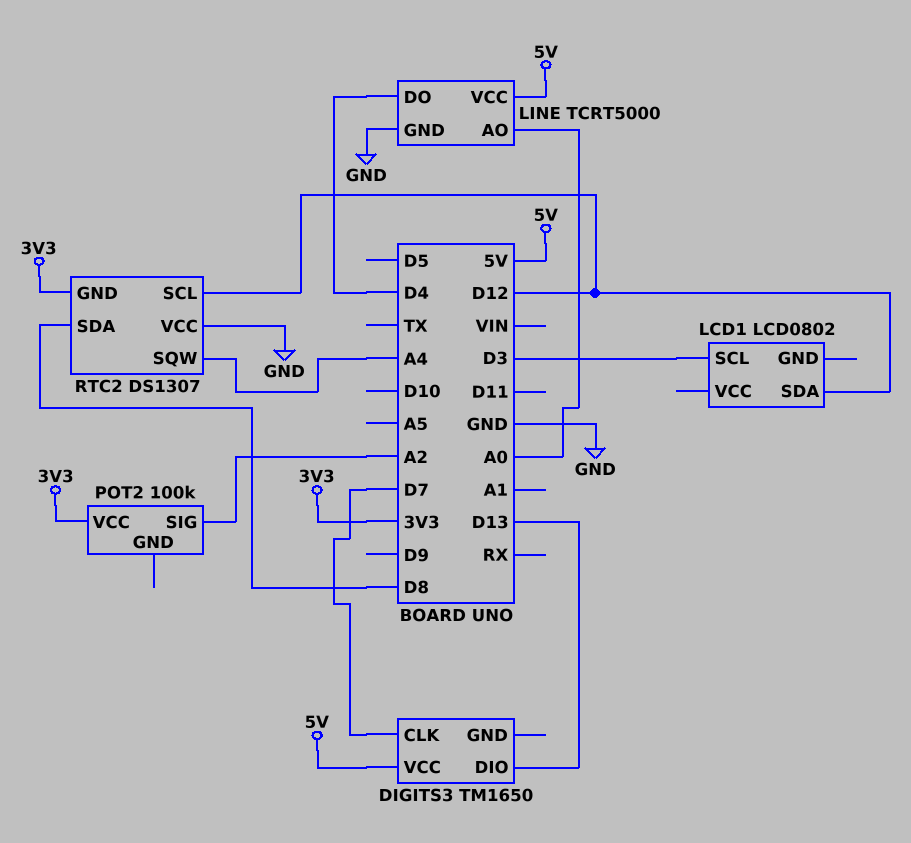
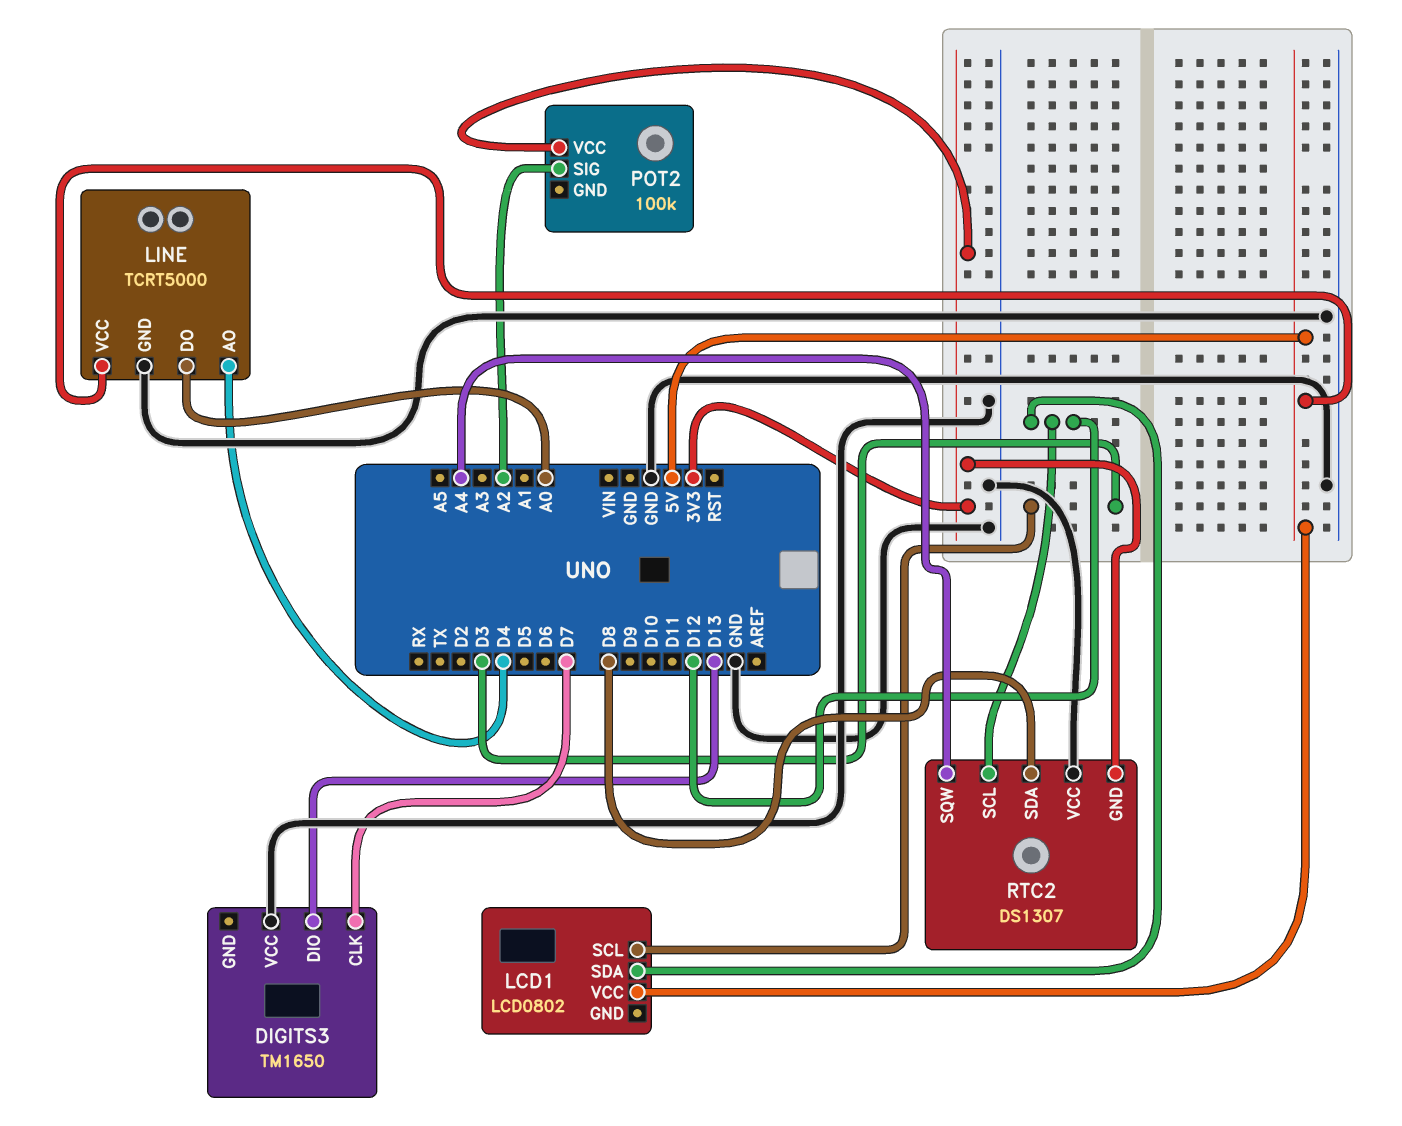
DIGITS3 pin VCC: 5V -> GND
LCD1 pin VCC: none -> 5V
LINE pin AO: A0 -> D4
LINE pin DO: D4 -> A0

